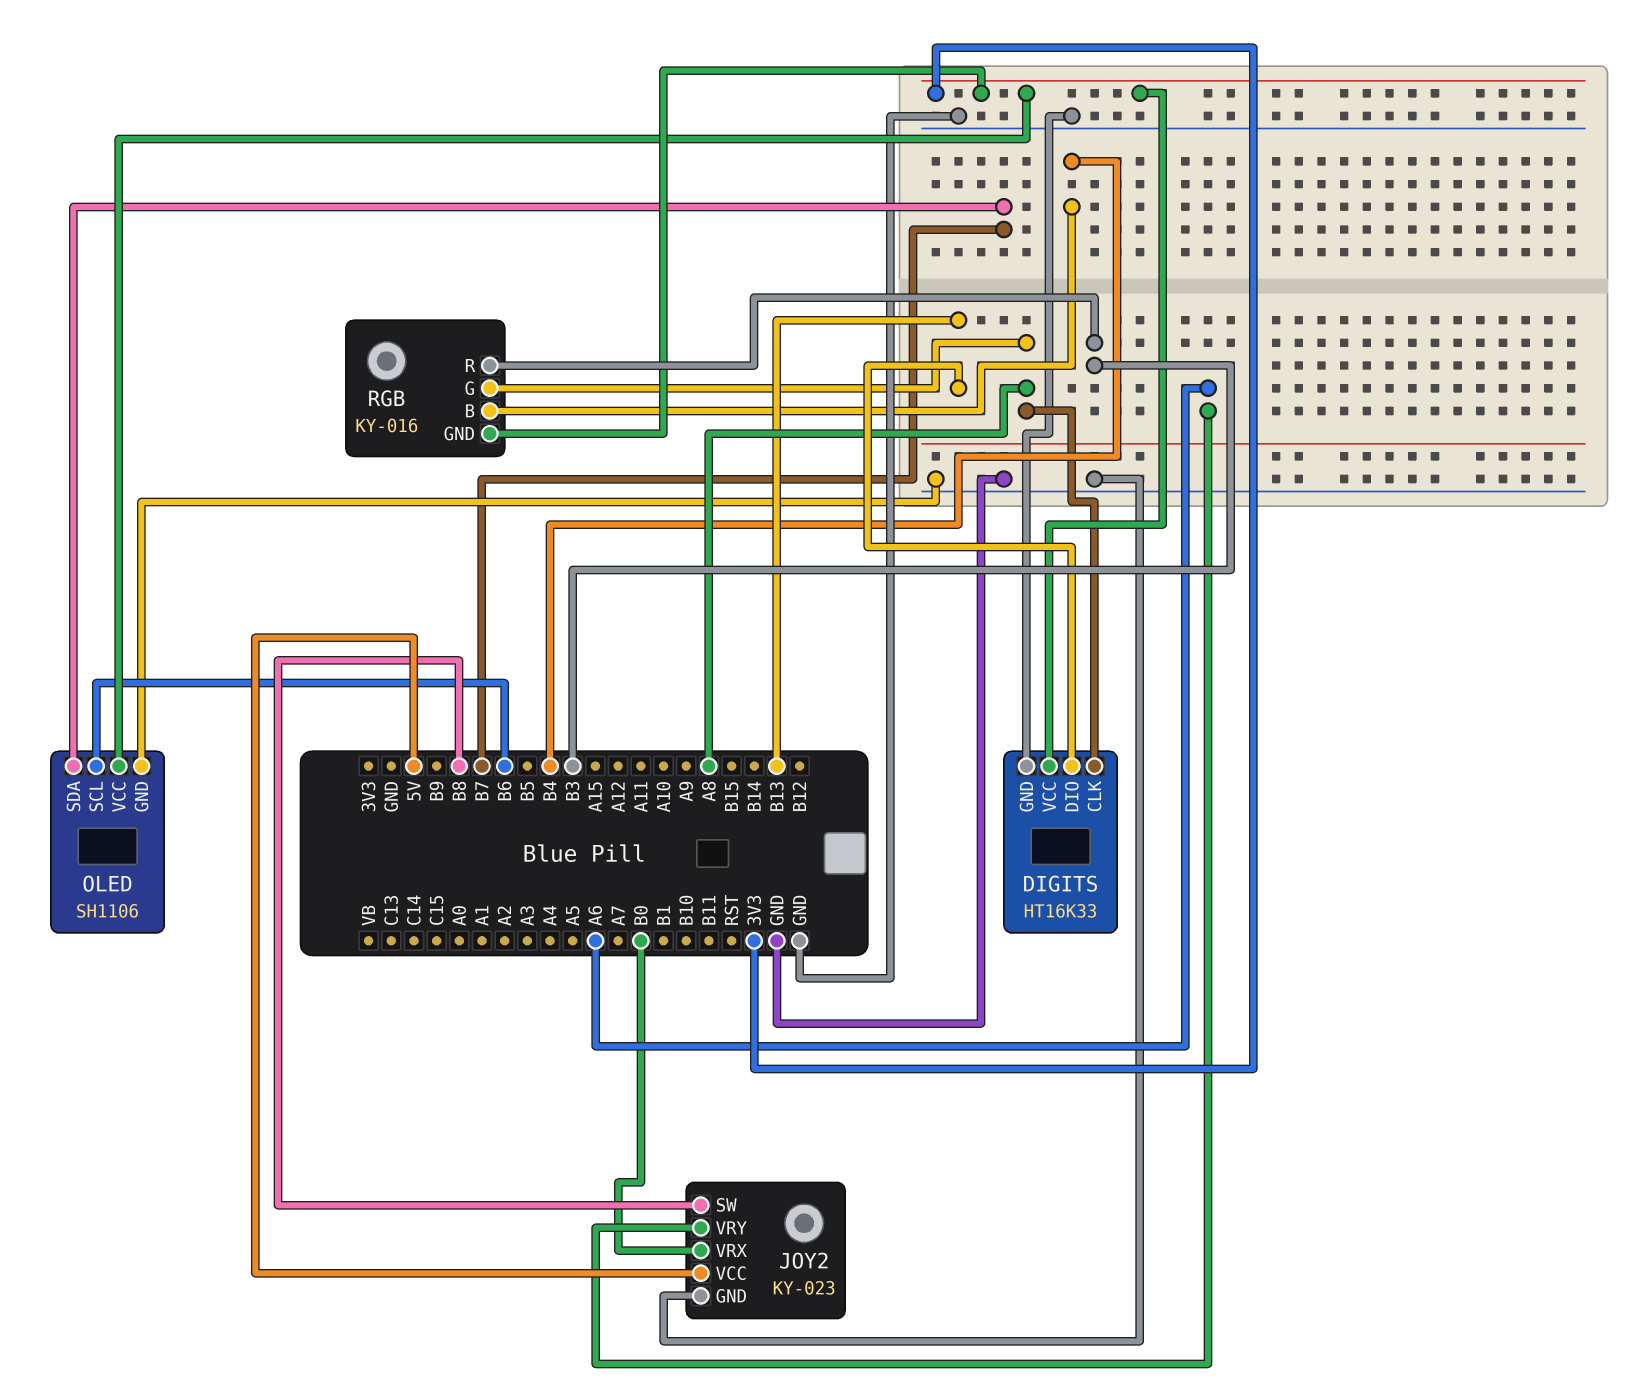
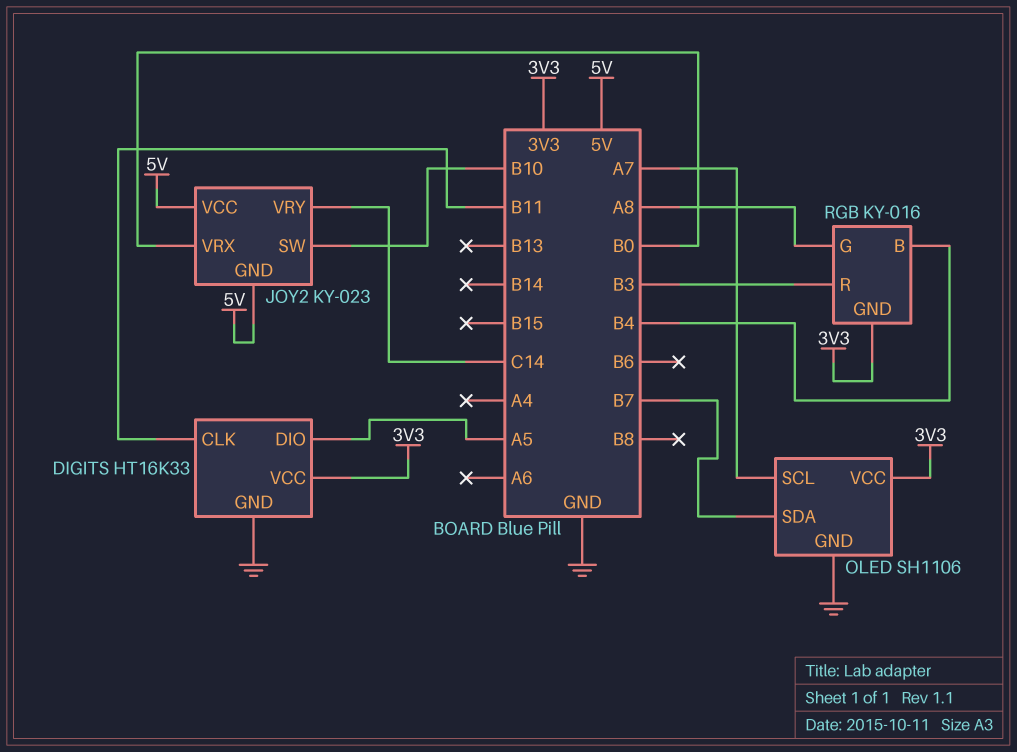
DIGITS pin CLK: A8 -> B11
DIGITS pin DIO: B13 -> A5
JOY2 pin GND: GND -> 5V
JOY2 pin SW: B8 -> B10
JOY2 pin VRY: A6 -> C14
OLED pin SCL: B6 -> A7

